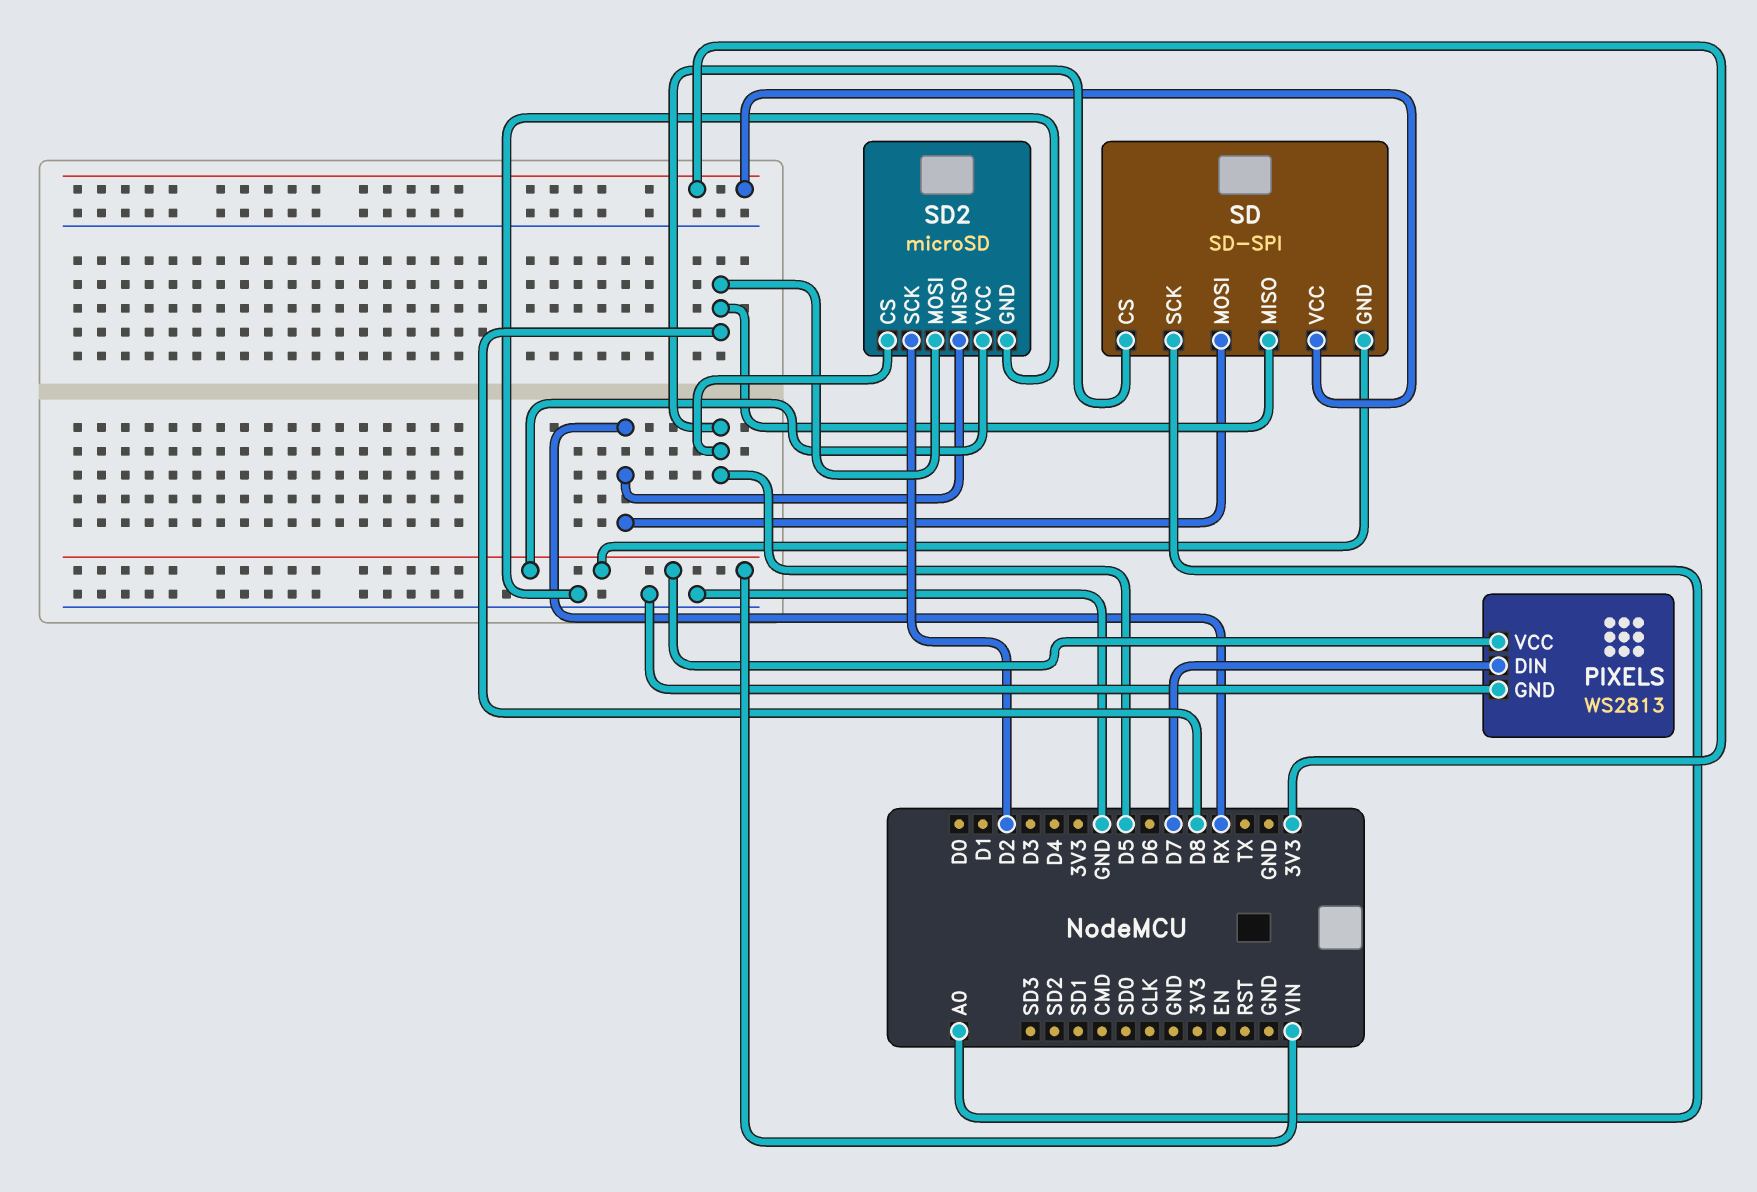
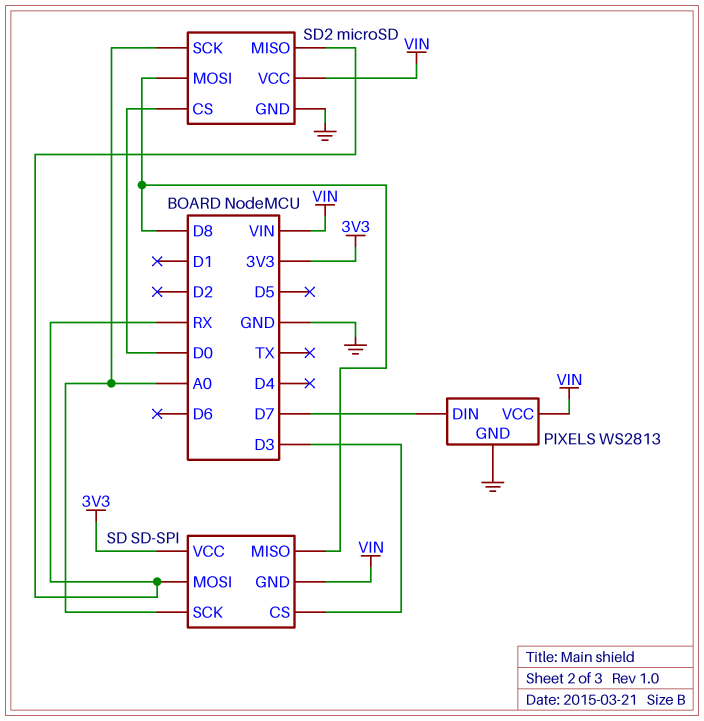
SD pin CS: D5 -> D3
SD2 pin CS: D5 -> D0
SD2 pin SCK: D2 -> A0

